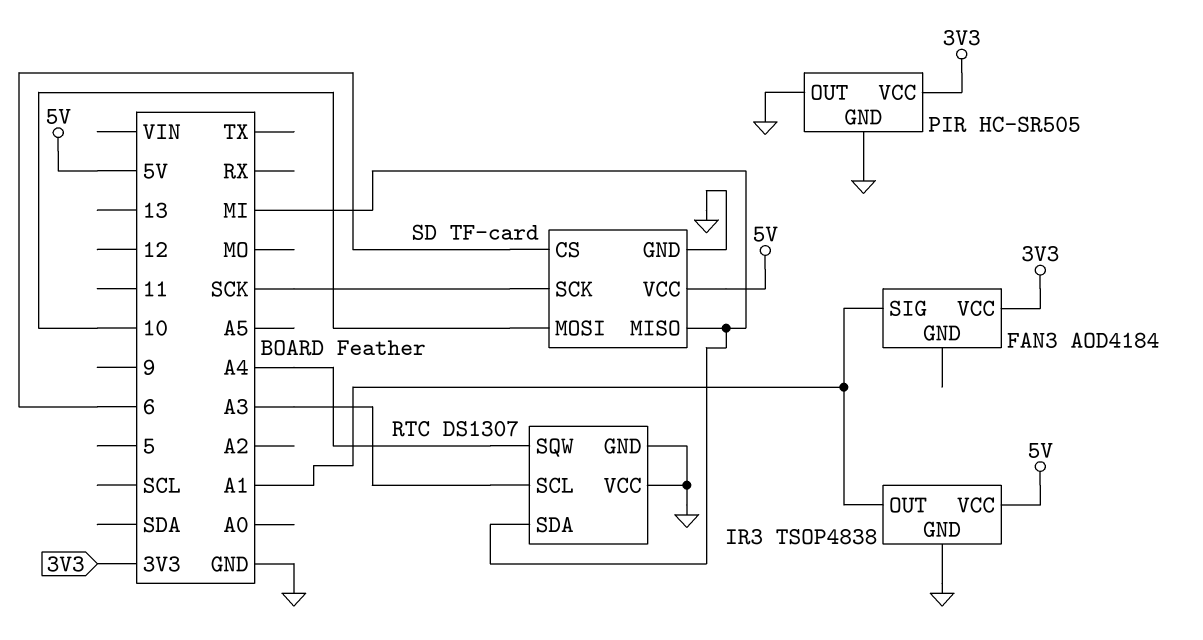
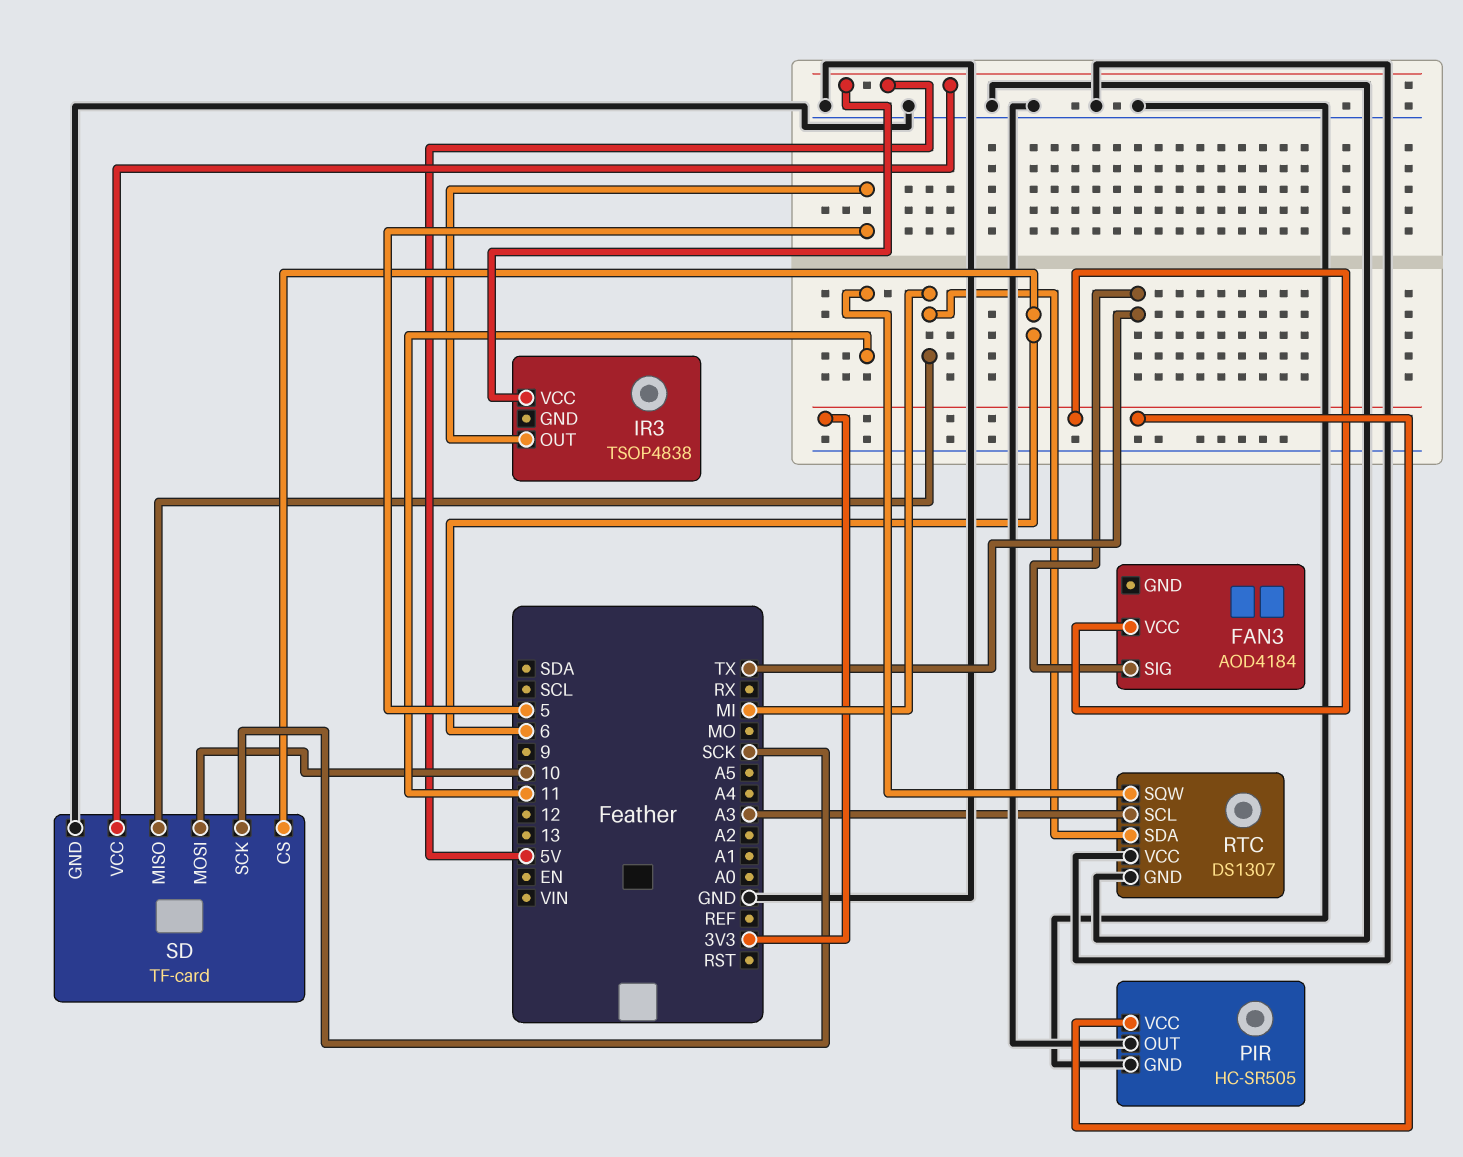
FAN3 pin SIG: A1 -> TX
IR3 pin GND: GND -> none
IR3 pin OUT: A1 -> 5
RTC pin SQW: A4 -> 11

